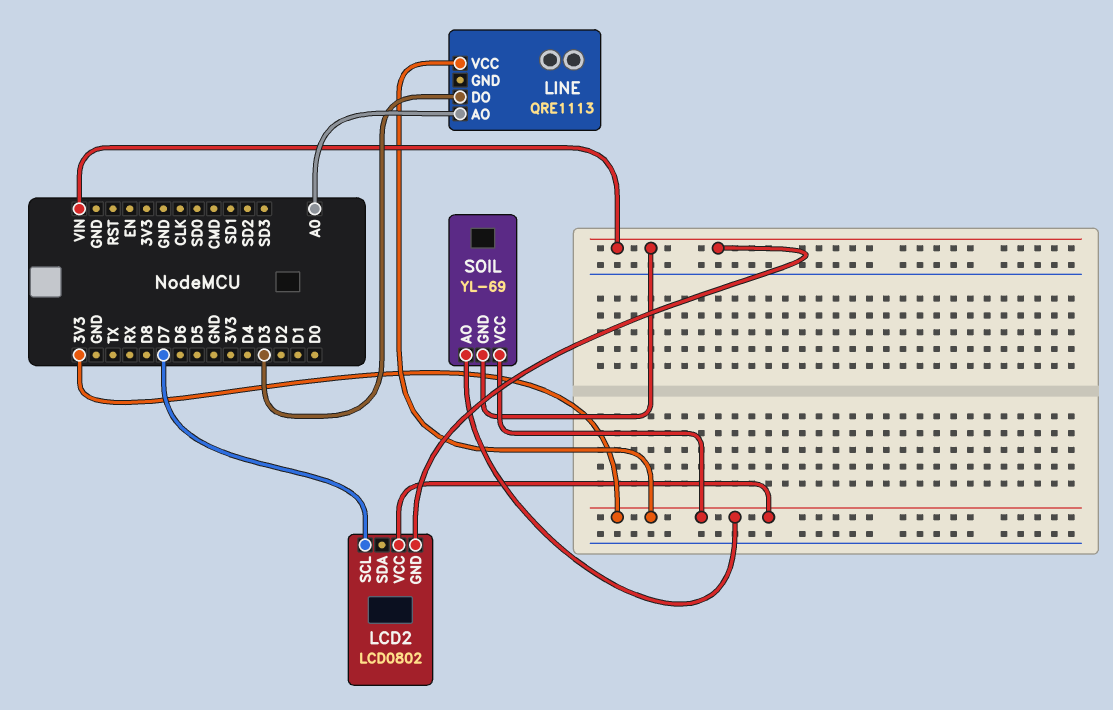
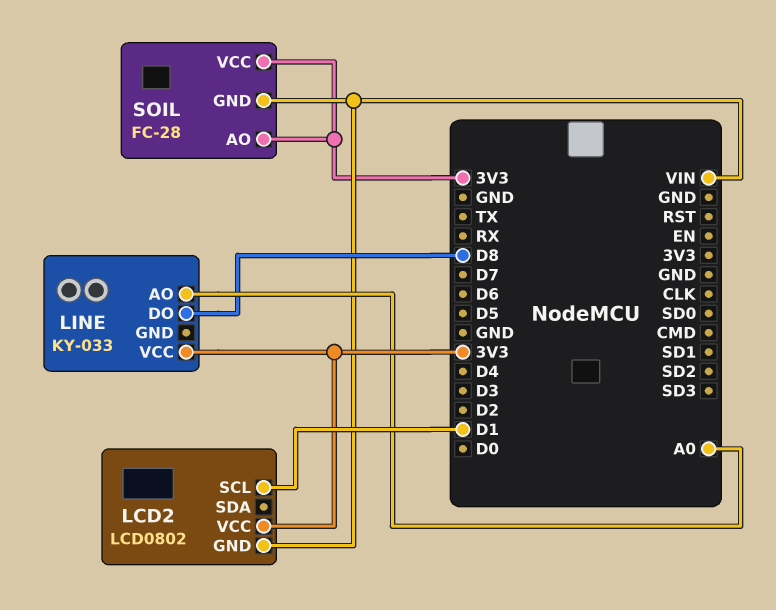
LCD2 pin SCL: D7 -> D1
LINE: QRE1113 -> KY-033
LINE pin DO: D3 -> D8
SOIL: YL-69 -> FC-28

